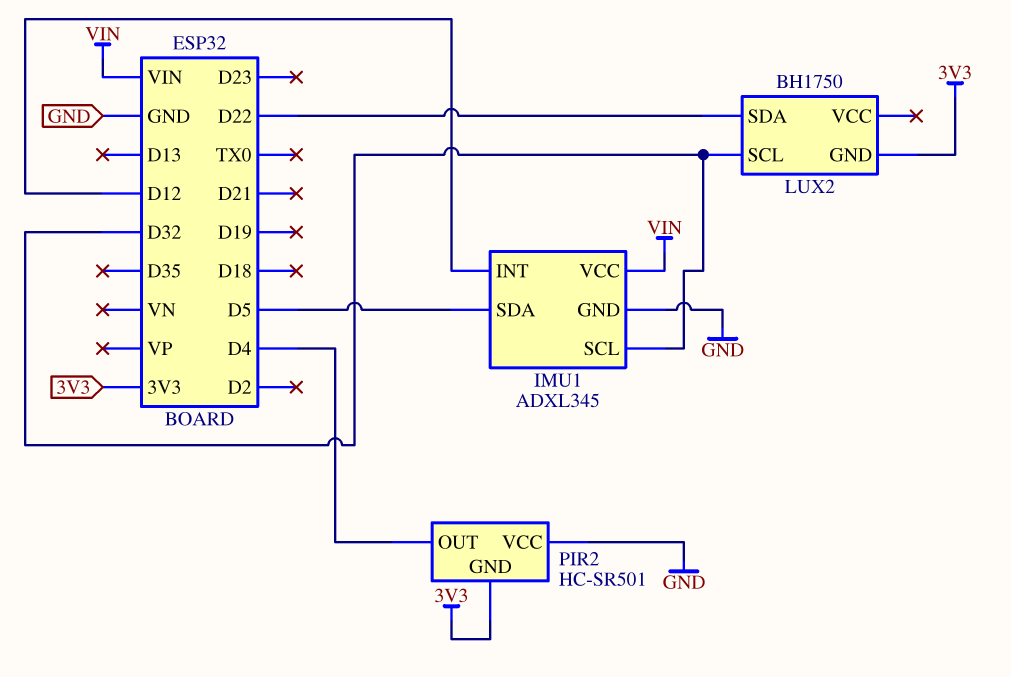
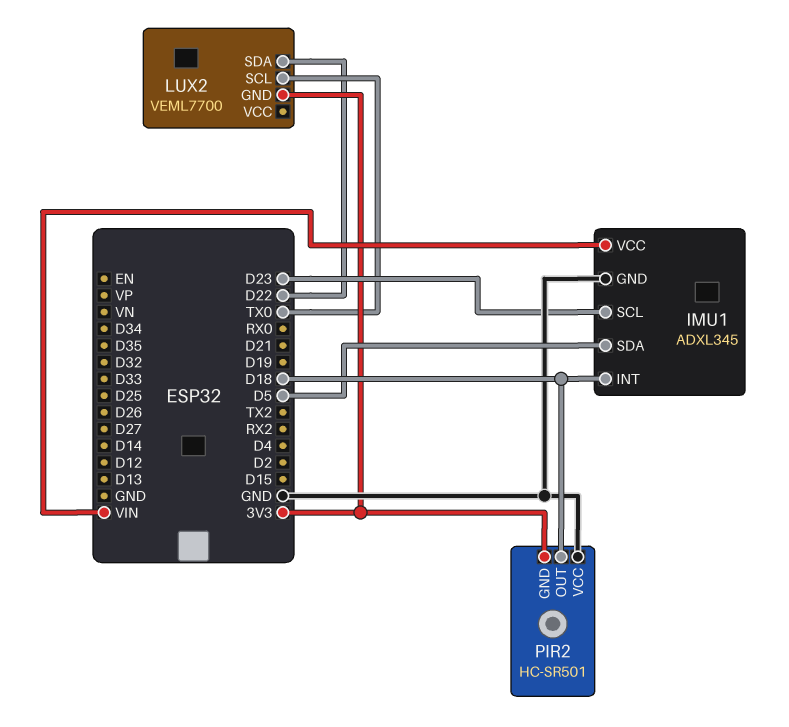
IMU1 pin INT: D12 -> D18
IMU1 pin SCL: D32 -> D23
LUX2: BH1750 -> VEML7700
LUX2 pin SCL: D32 -> TX0
PIR2 pin OUT: D4 -> D18

